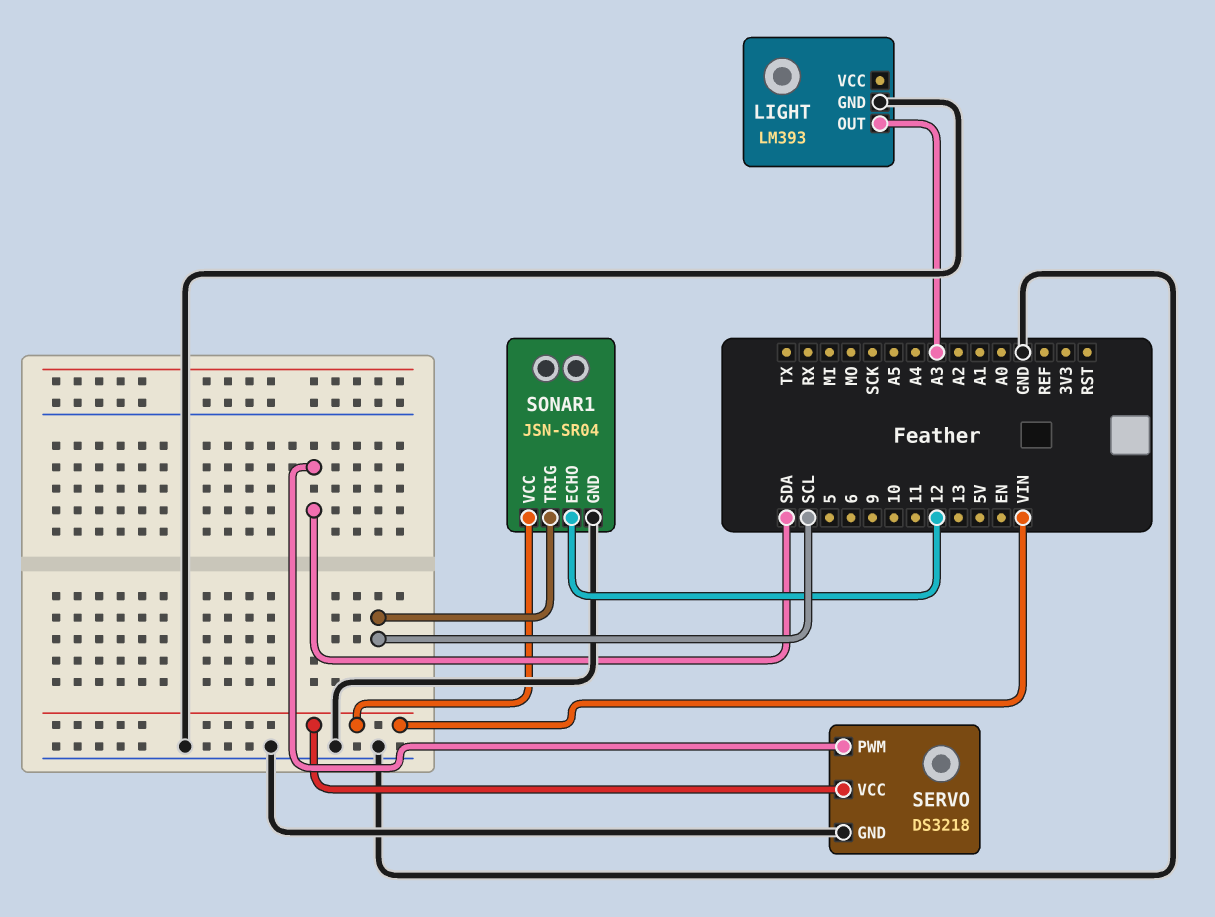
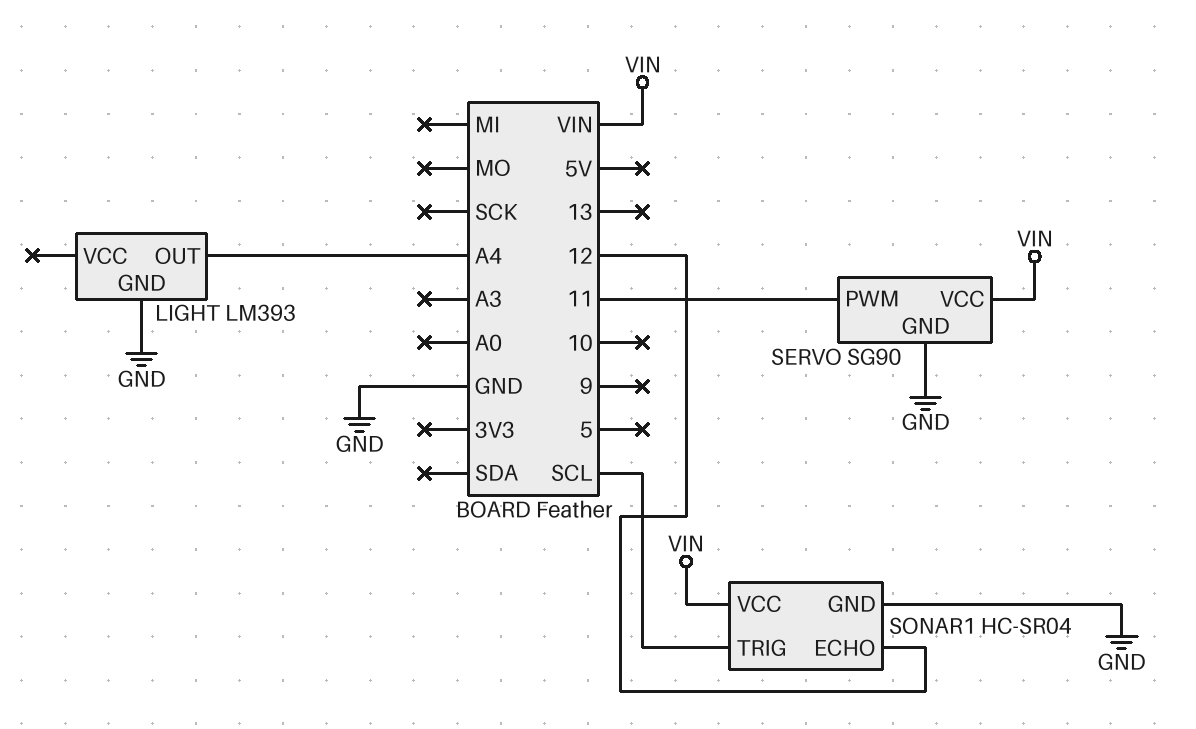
LIGHT pin OUT: A3 -> A4
SERVO: DS3218 -> SG90
SERVO pin PWM: SDA -> 11
SONAR1: JSN-SR04 -> HC-SR04

